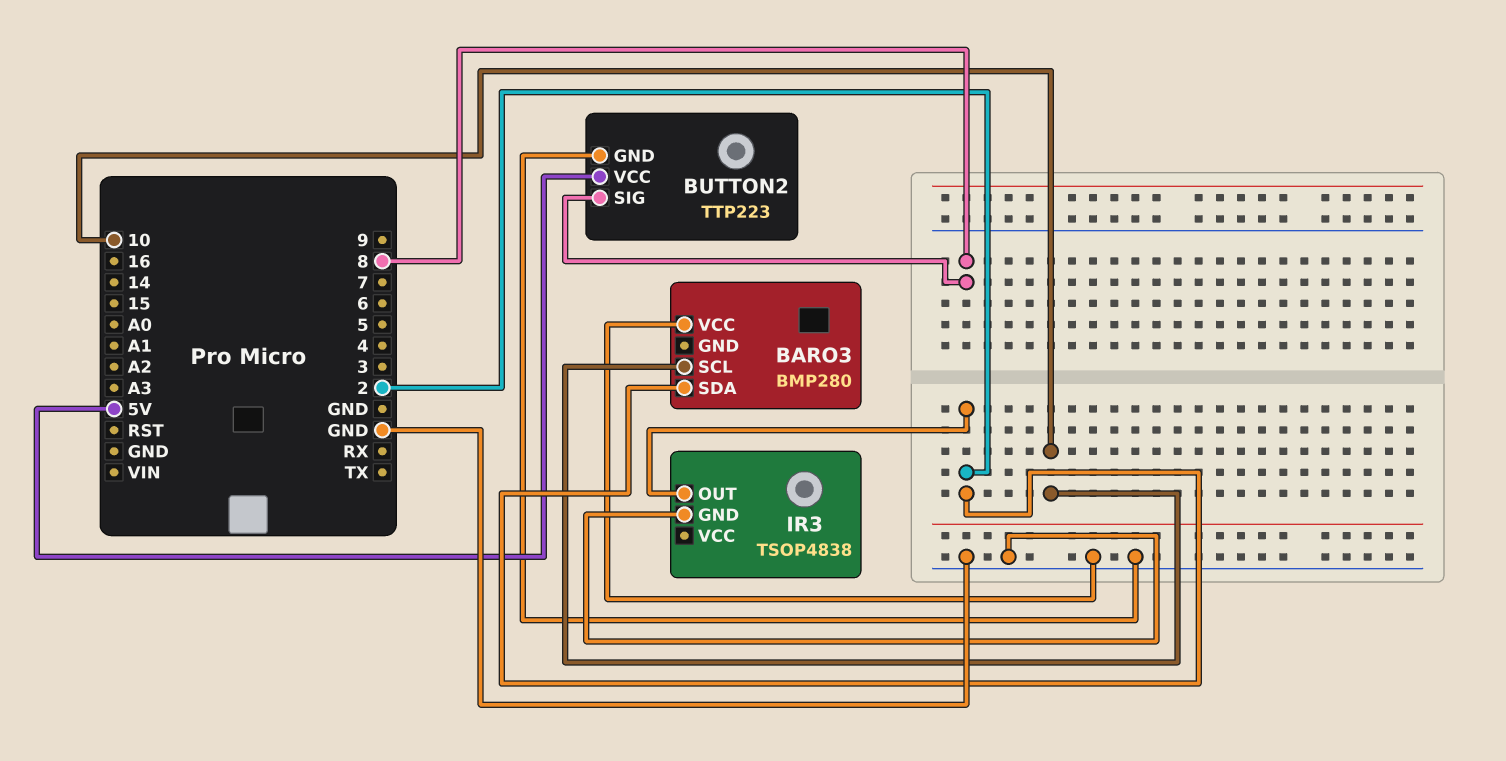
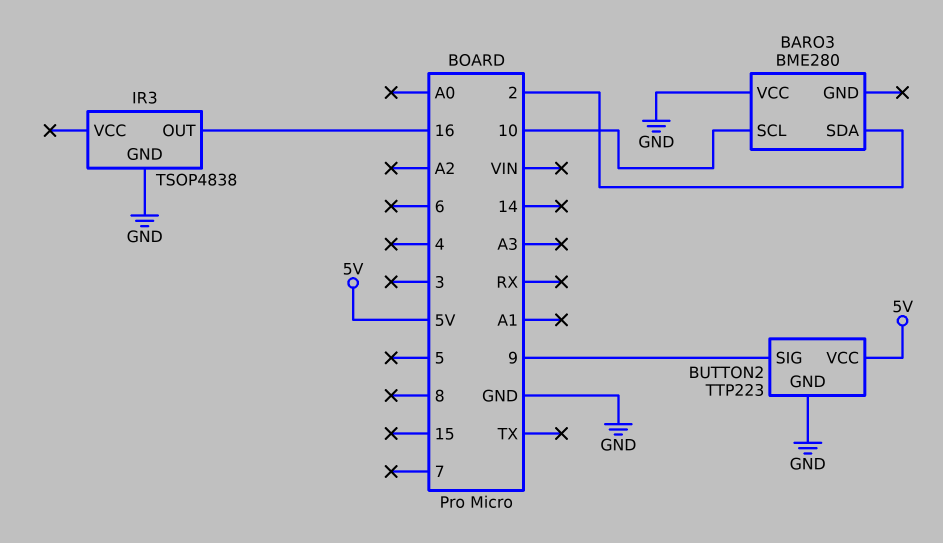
BARO3: BMP280 -> BME280
BUTTON2 pin SIG: 8 -> 9
IR3 pin OUT: 2 -> 16

